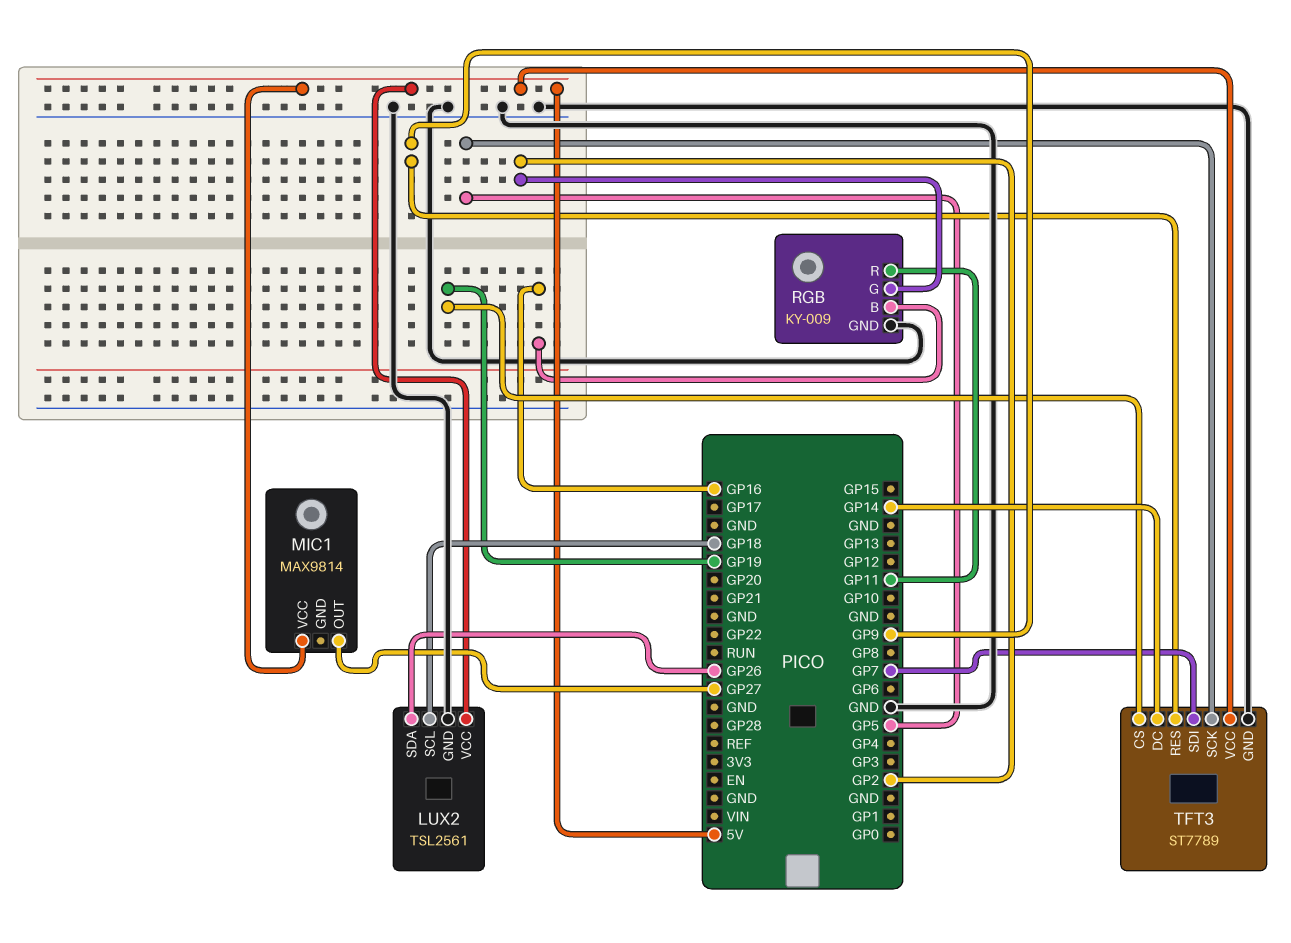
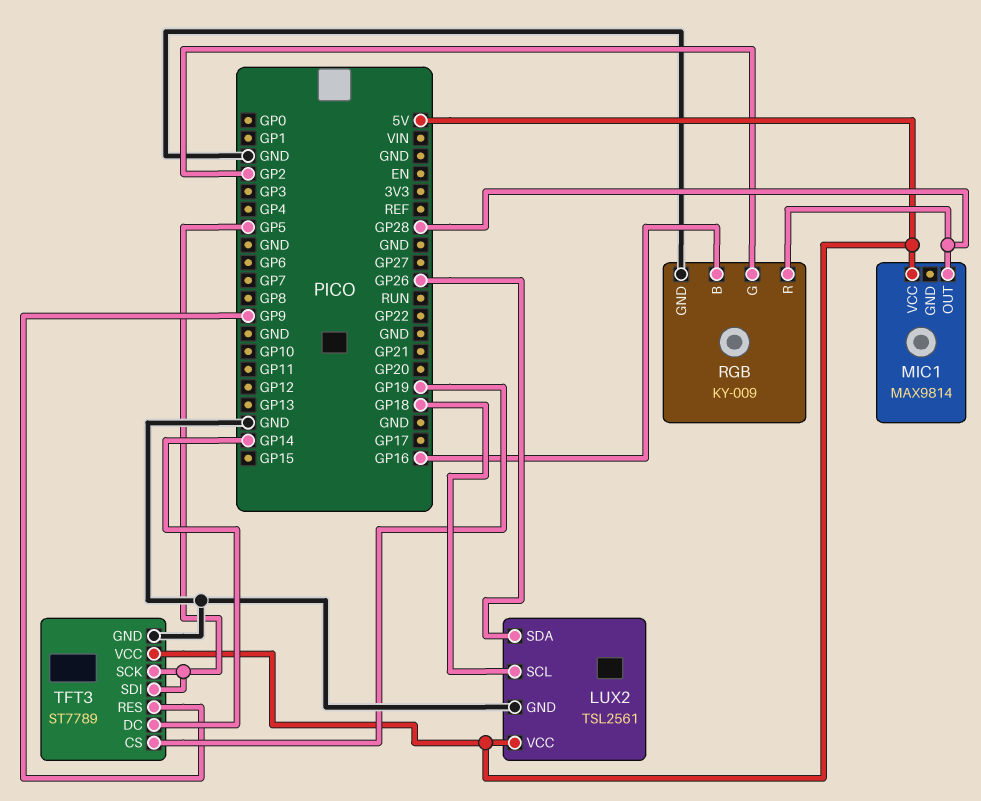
MIC1 pin OUT: GP27 -> GP28
RGB pin R: GP11 -> GP28
TFT3 pin SDI: GP7 -> GP5

